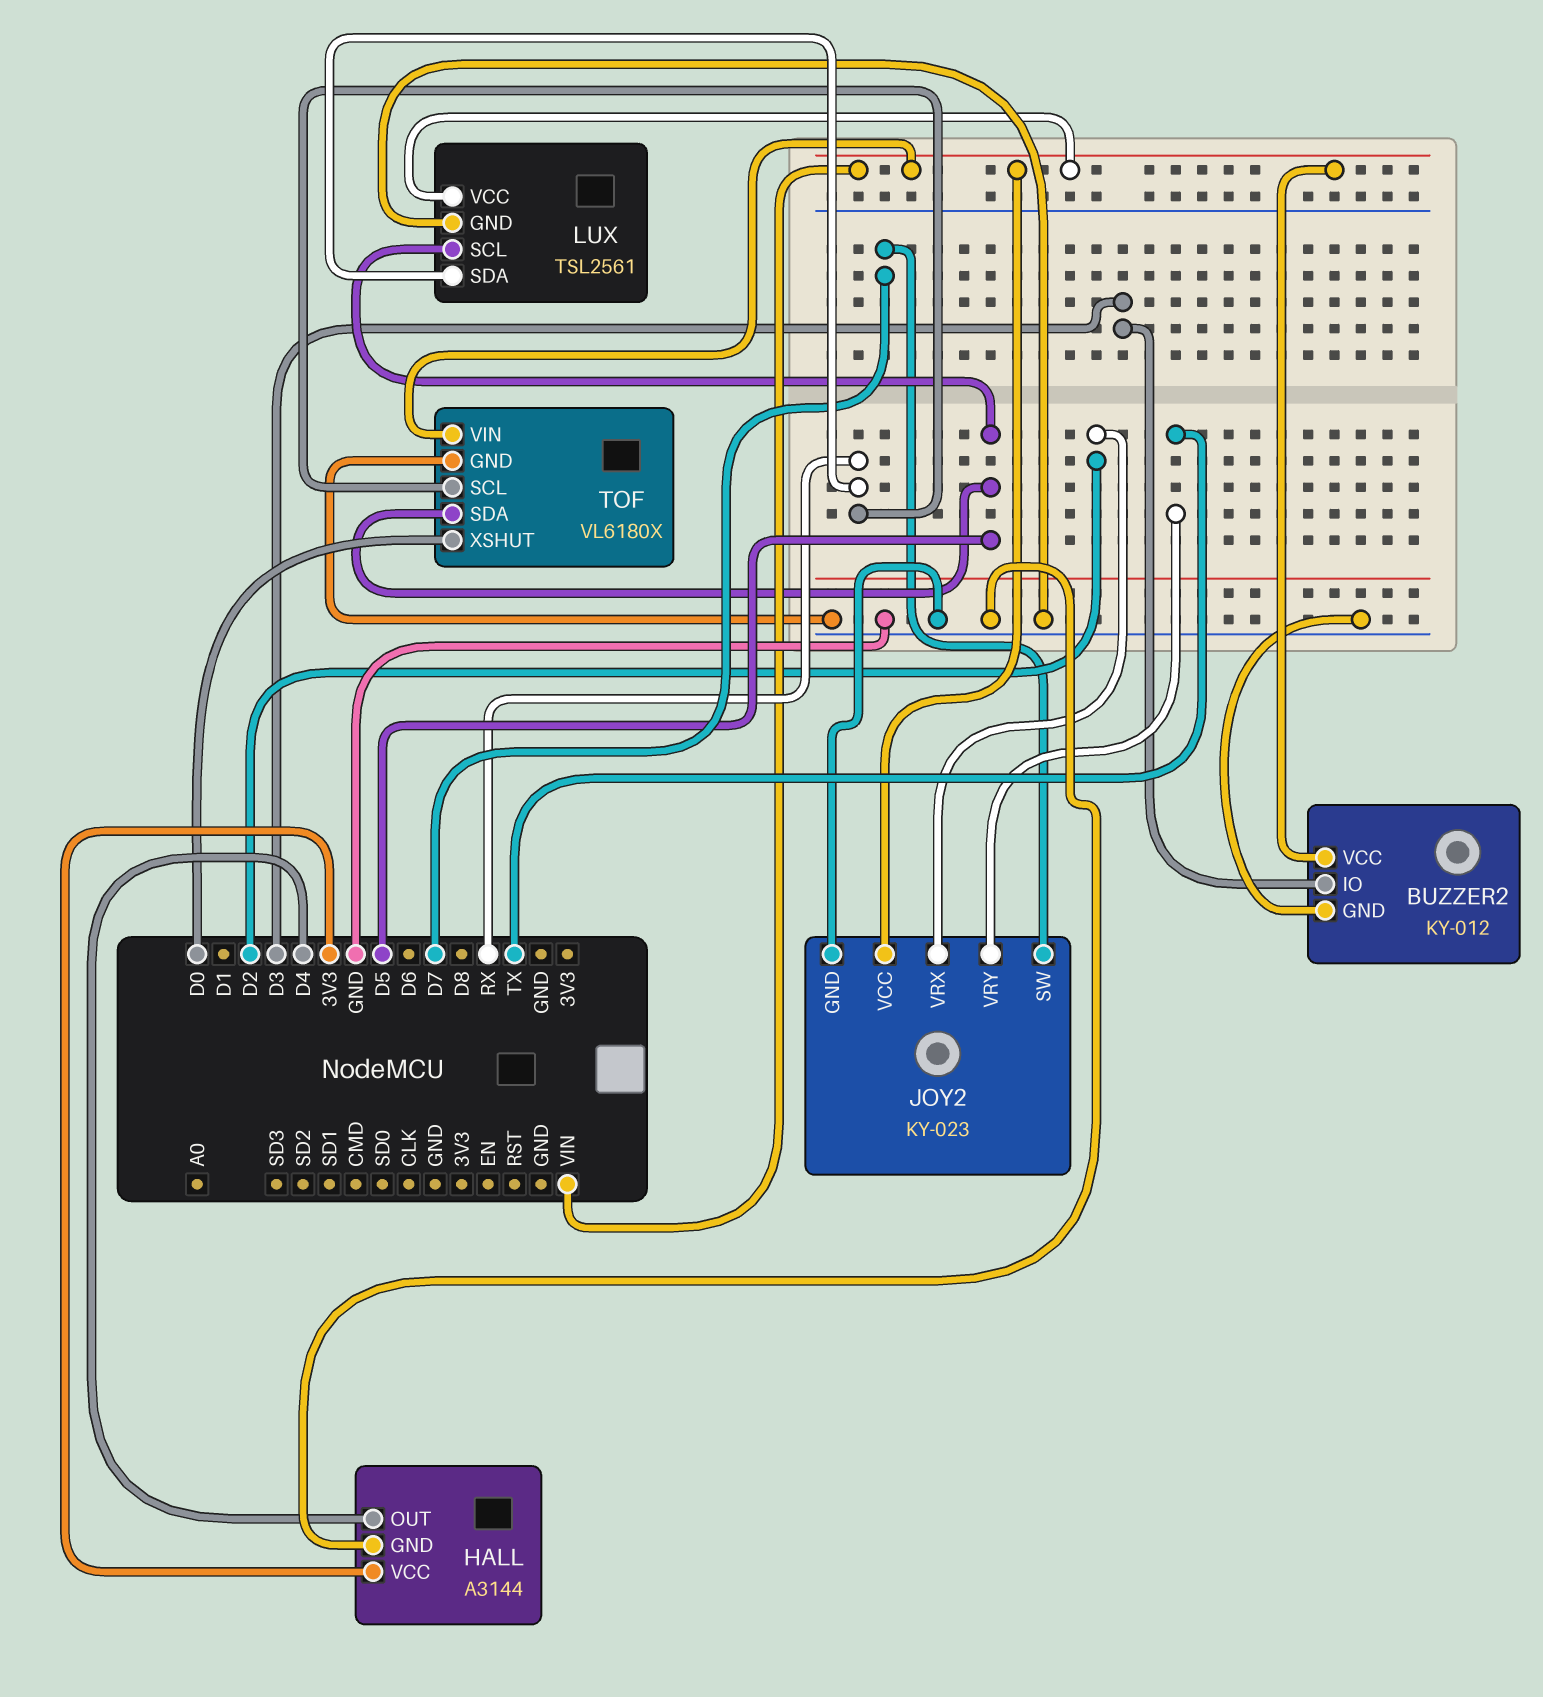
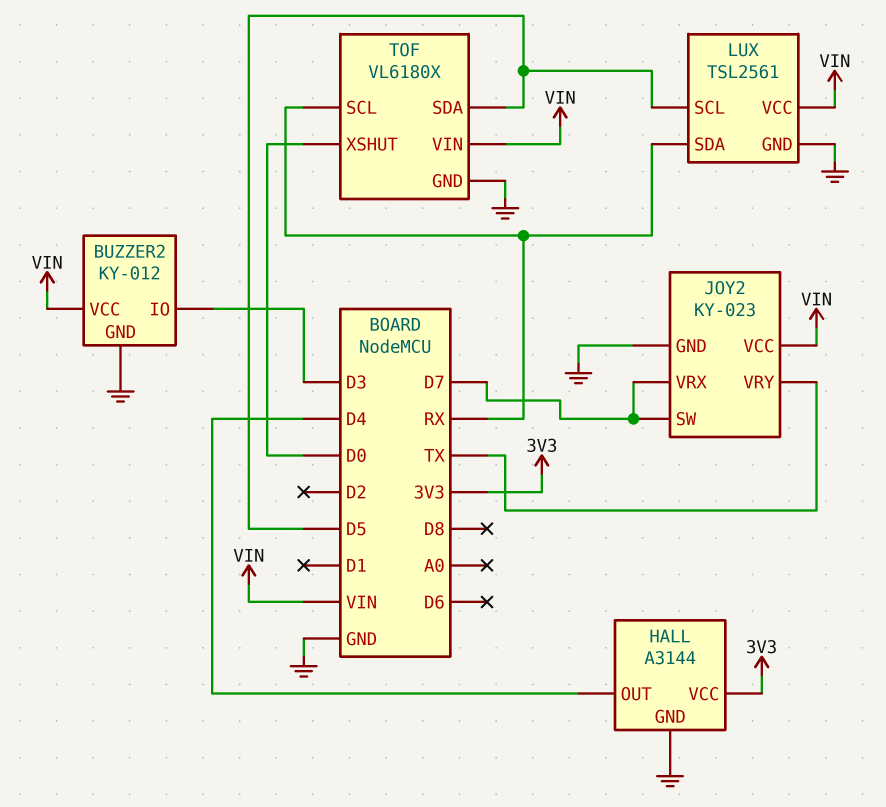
JOY2 pin VRX: D2 -> D7

